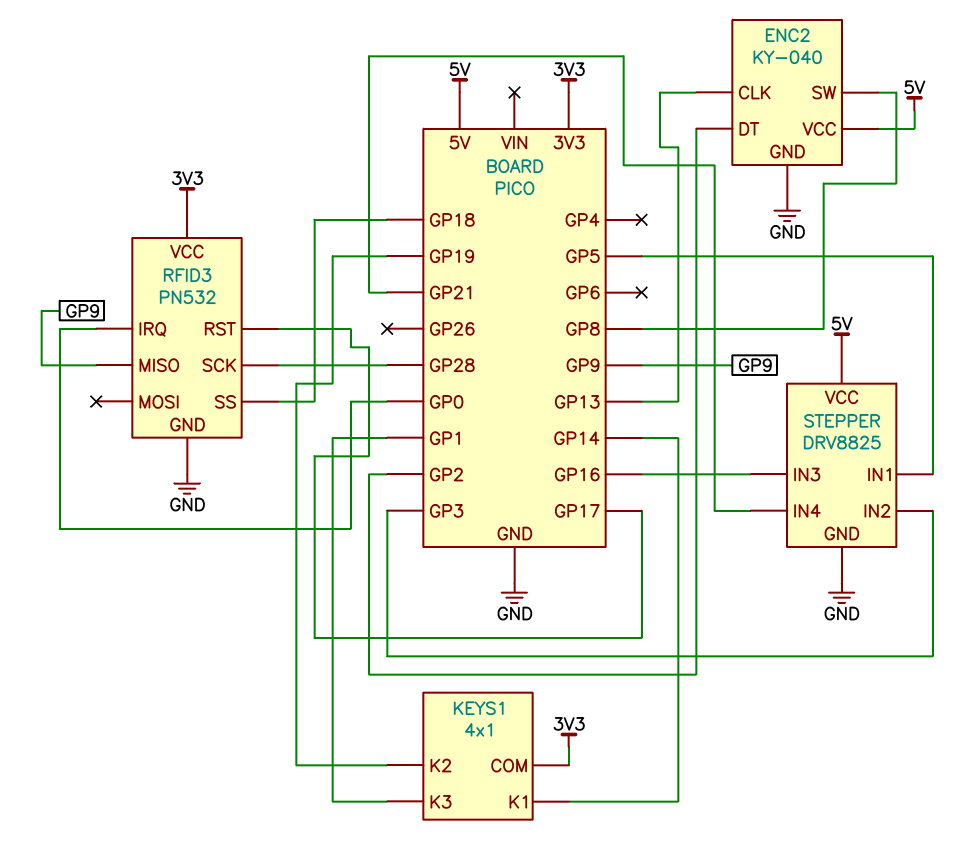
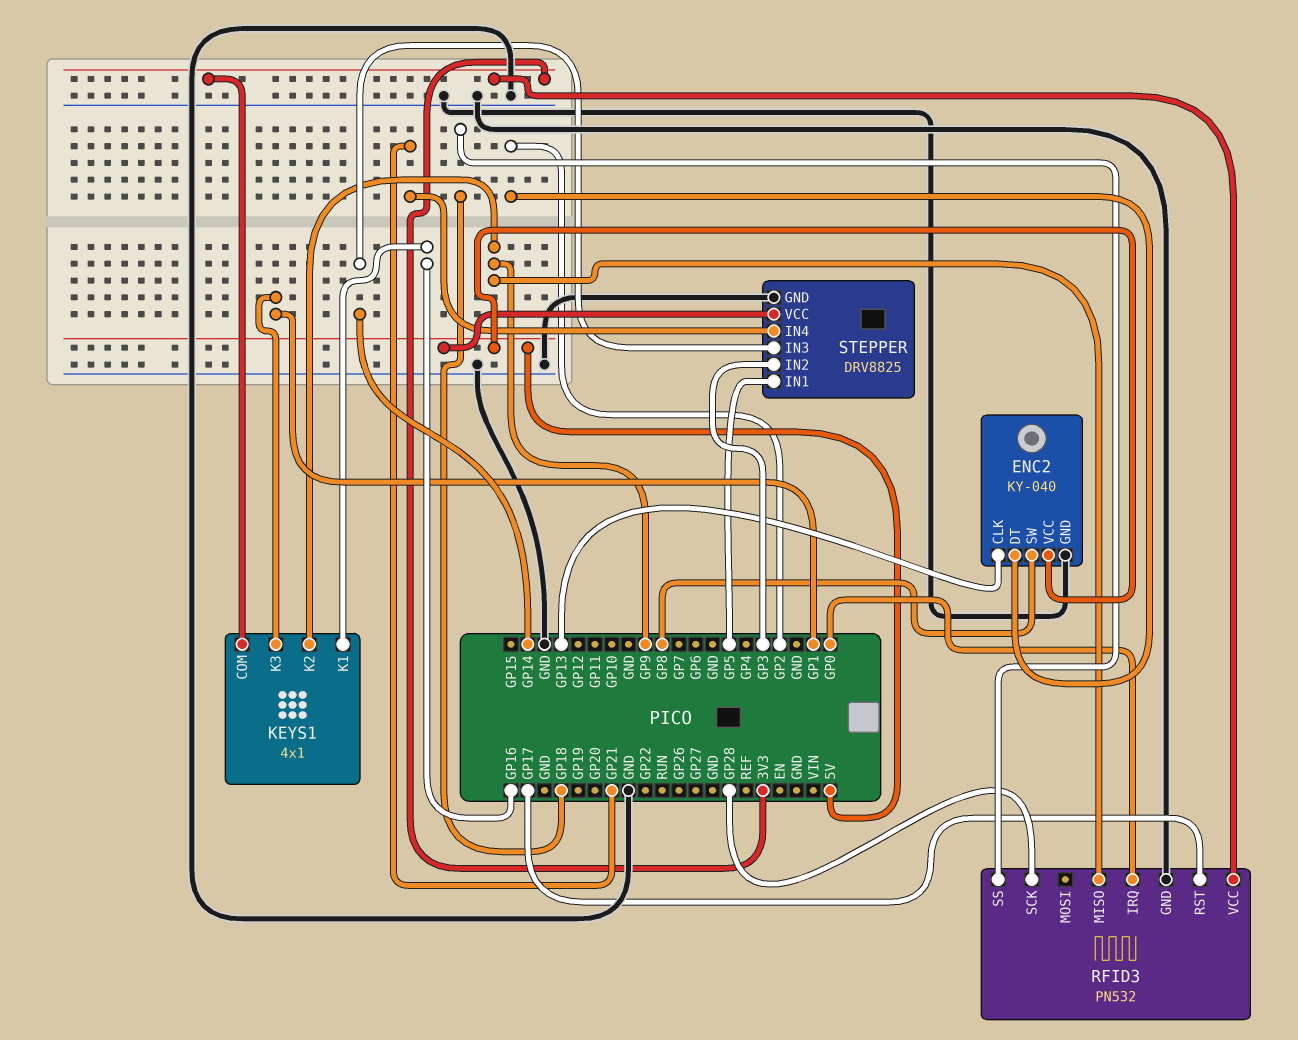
KEYS1 pin K1: GP14 -> GP16
KEYS1 pin K2: GP19 -> GP9
STEPPER pin IN3: GP16 -> GP14

